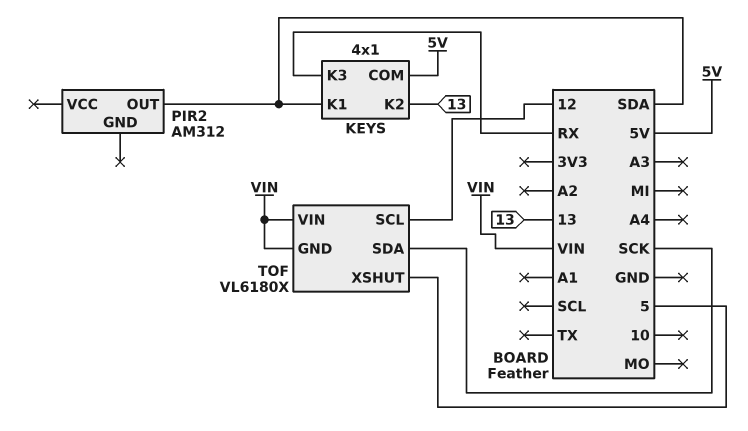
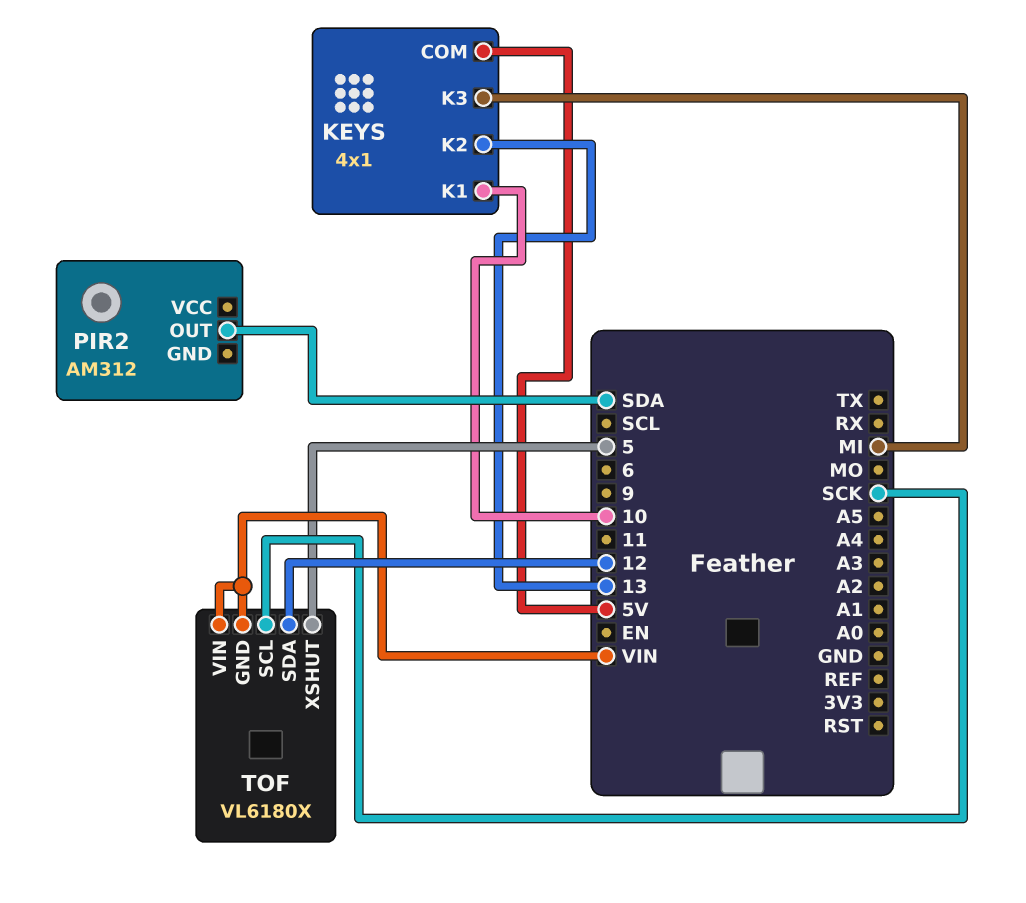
KEYS pin K1: SDA -> 10
KEYS pin K3: RX -> MI
TOF pin SCL: 12 -> SCK
TOF pin SDA: SCK -> 12

